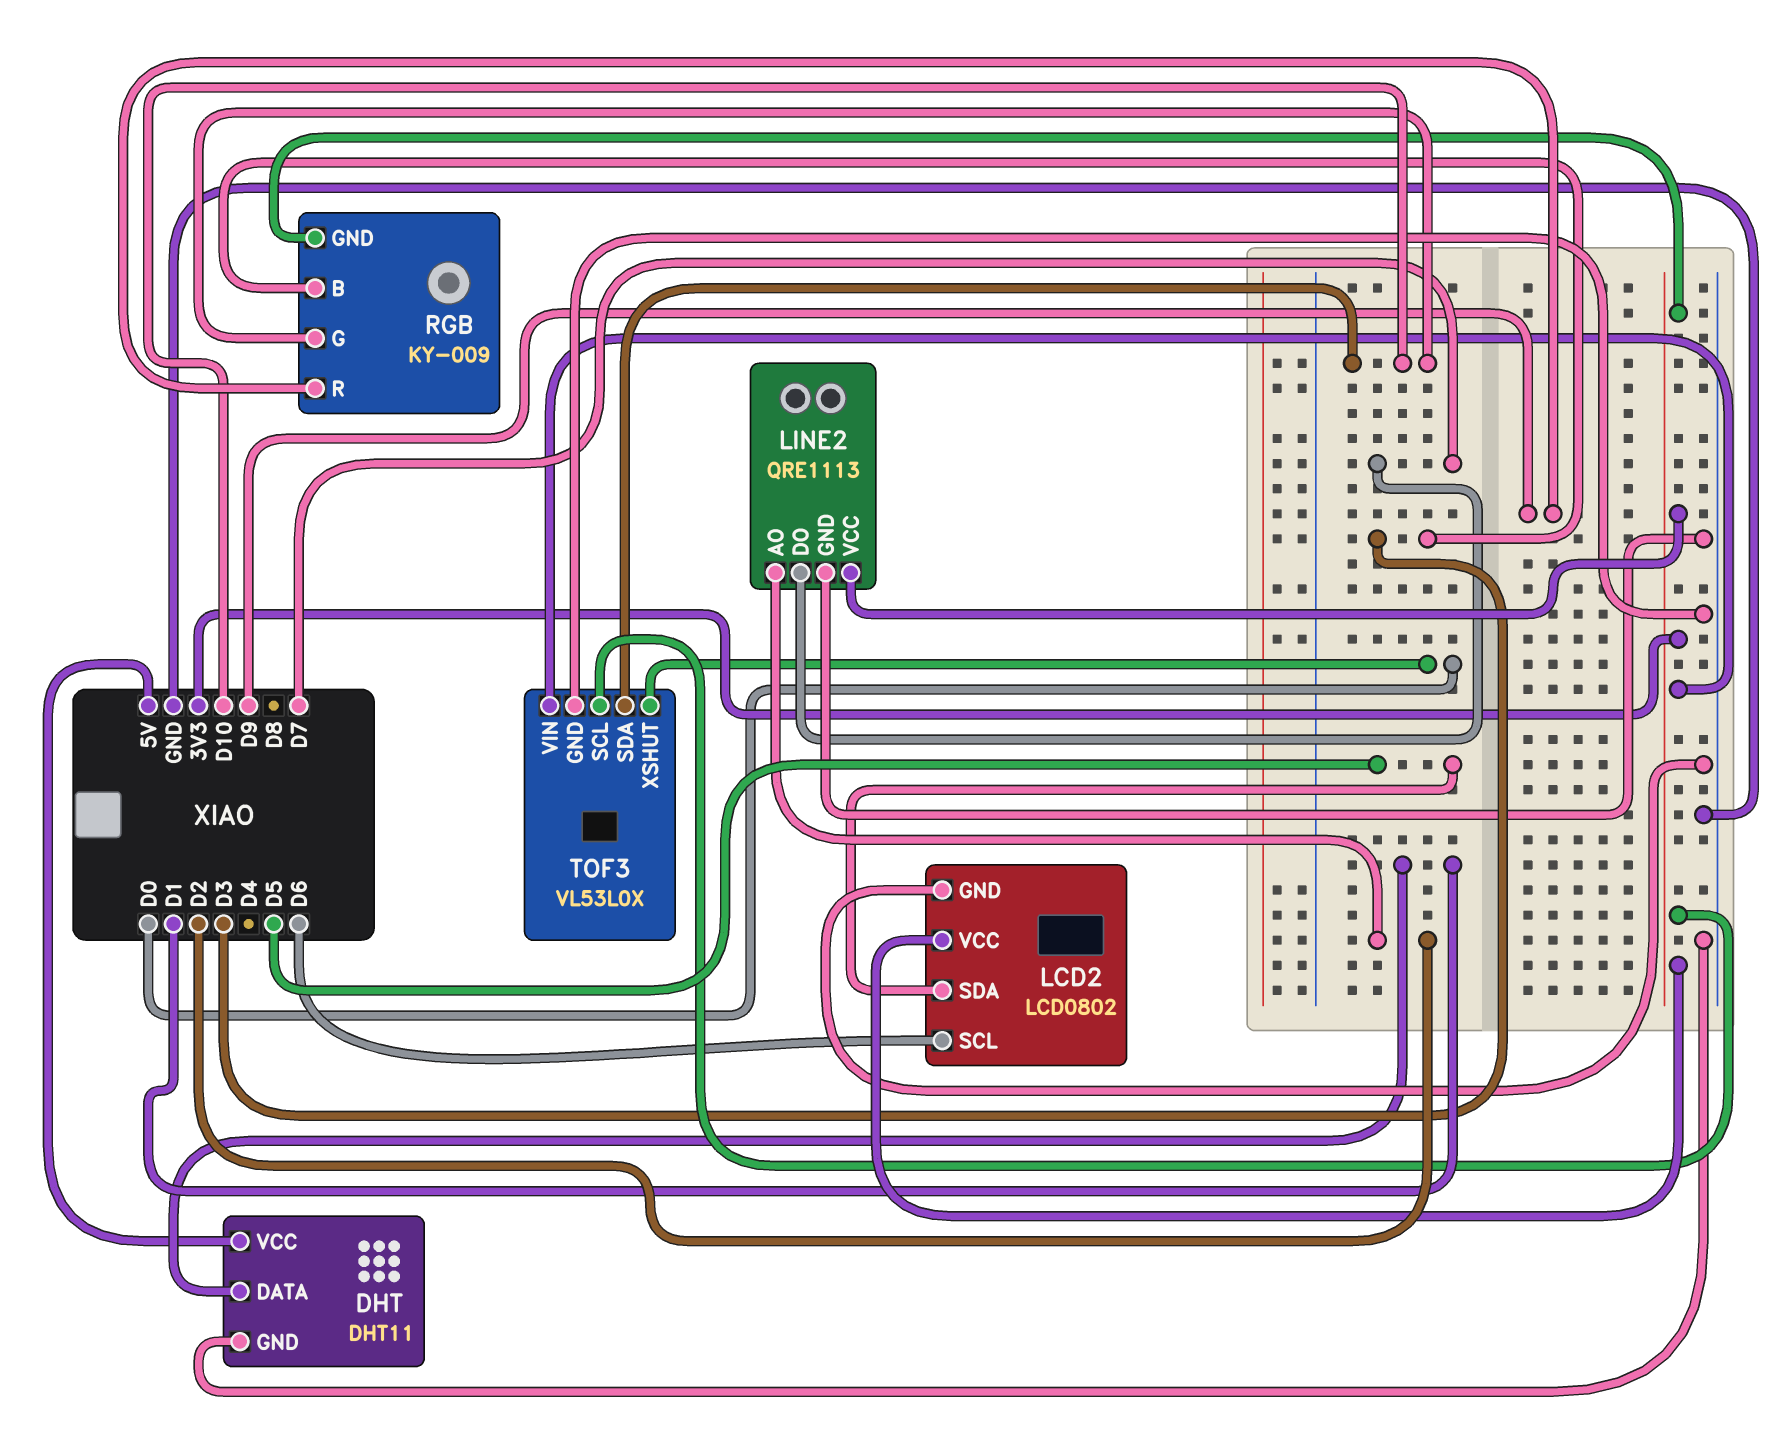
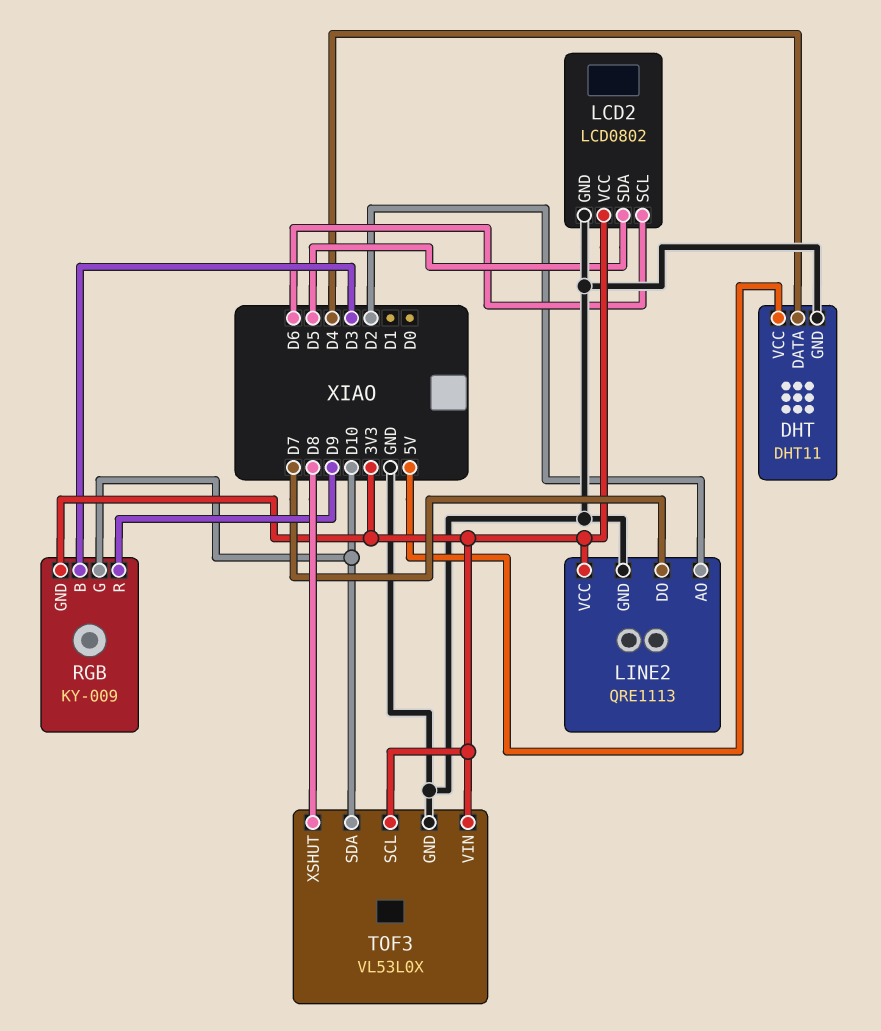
DHT pin DATA: D1 -> D4
TOF3 pin XSHUT: D0 -> D8

